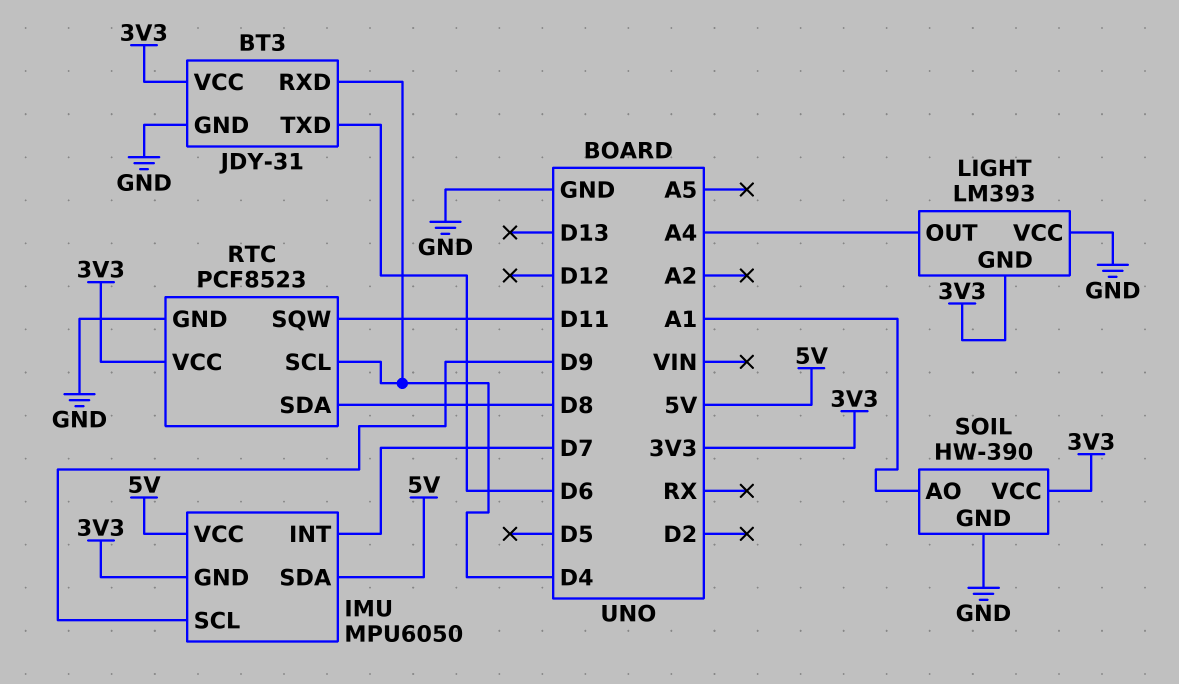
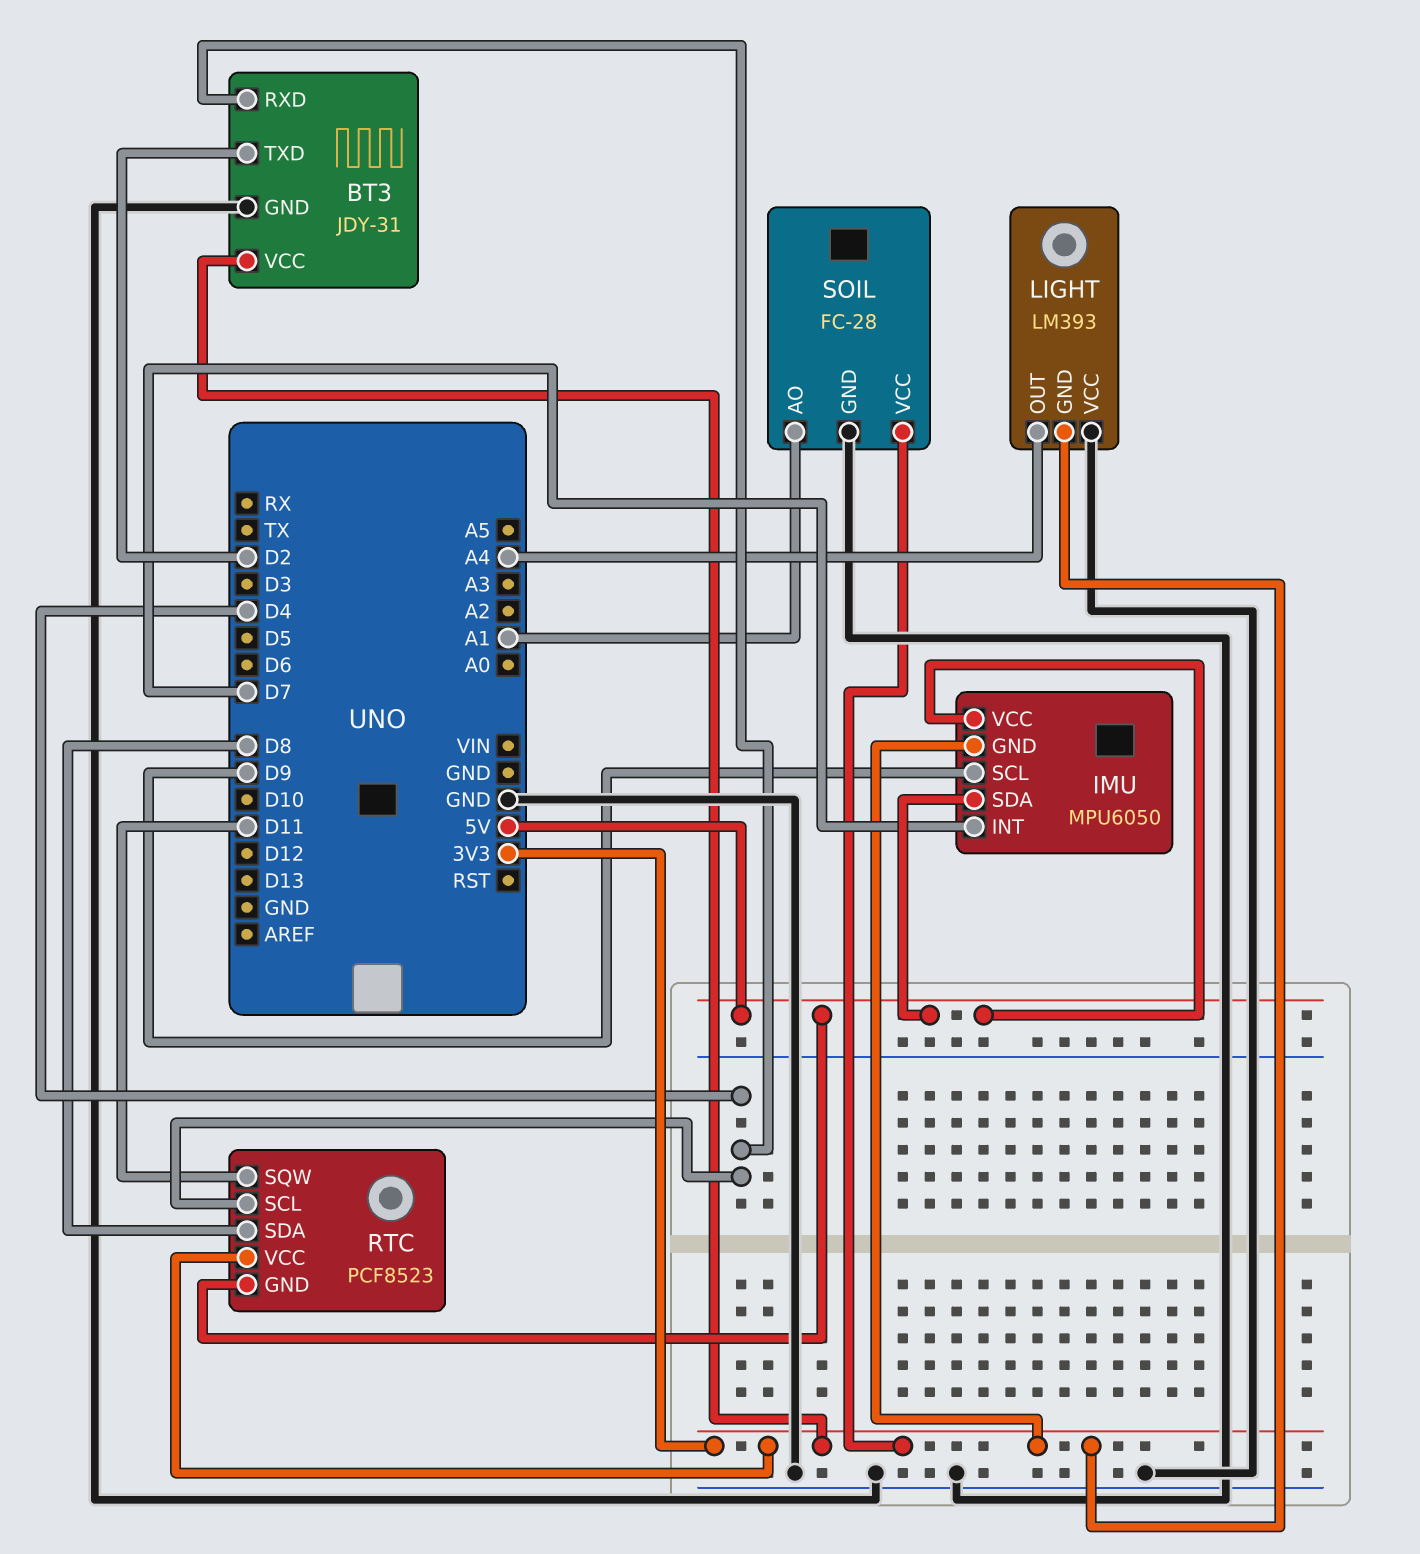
BT3 pin TXD: D6 -> D2
RTC pin GND: GND -> 5V
SOIL: HW-390 -> FC-28

